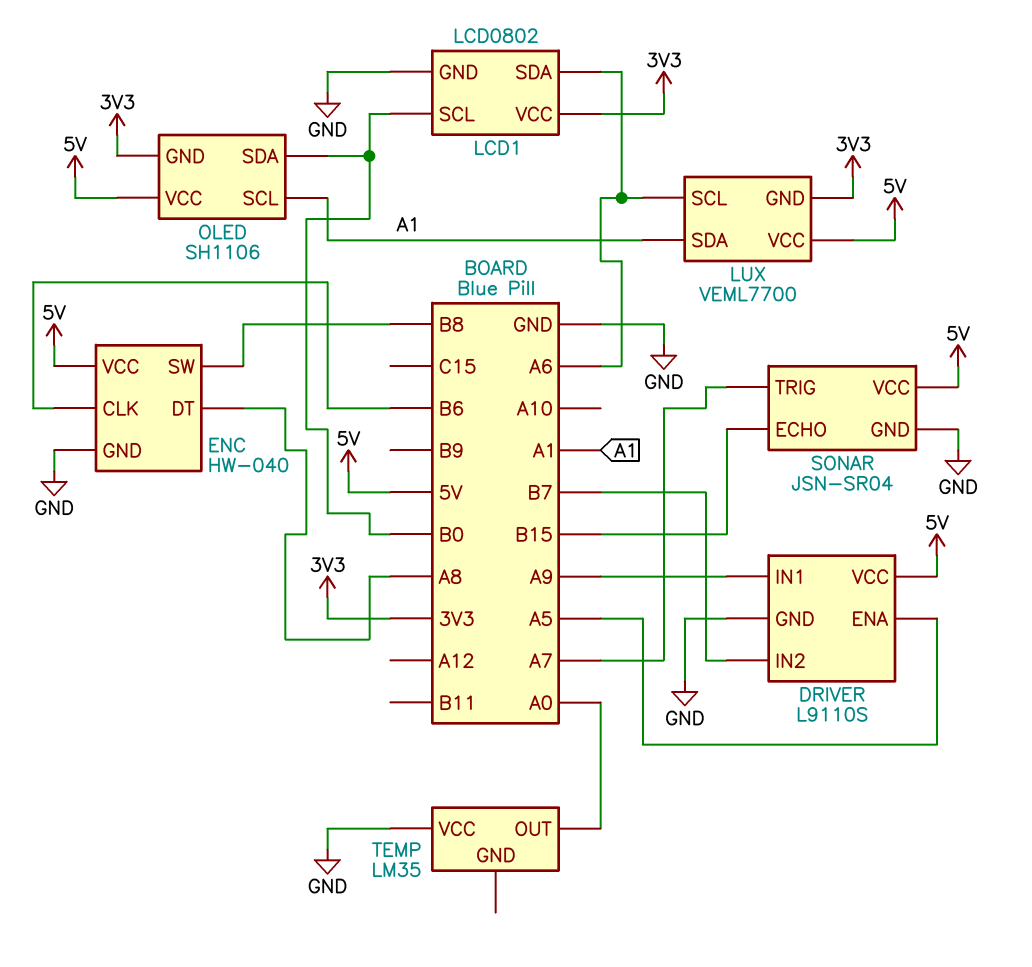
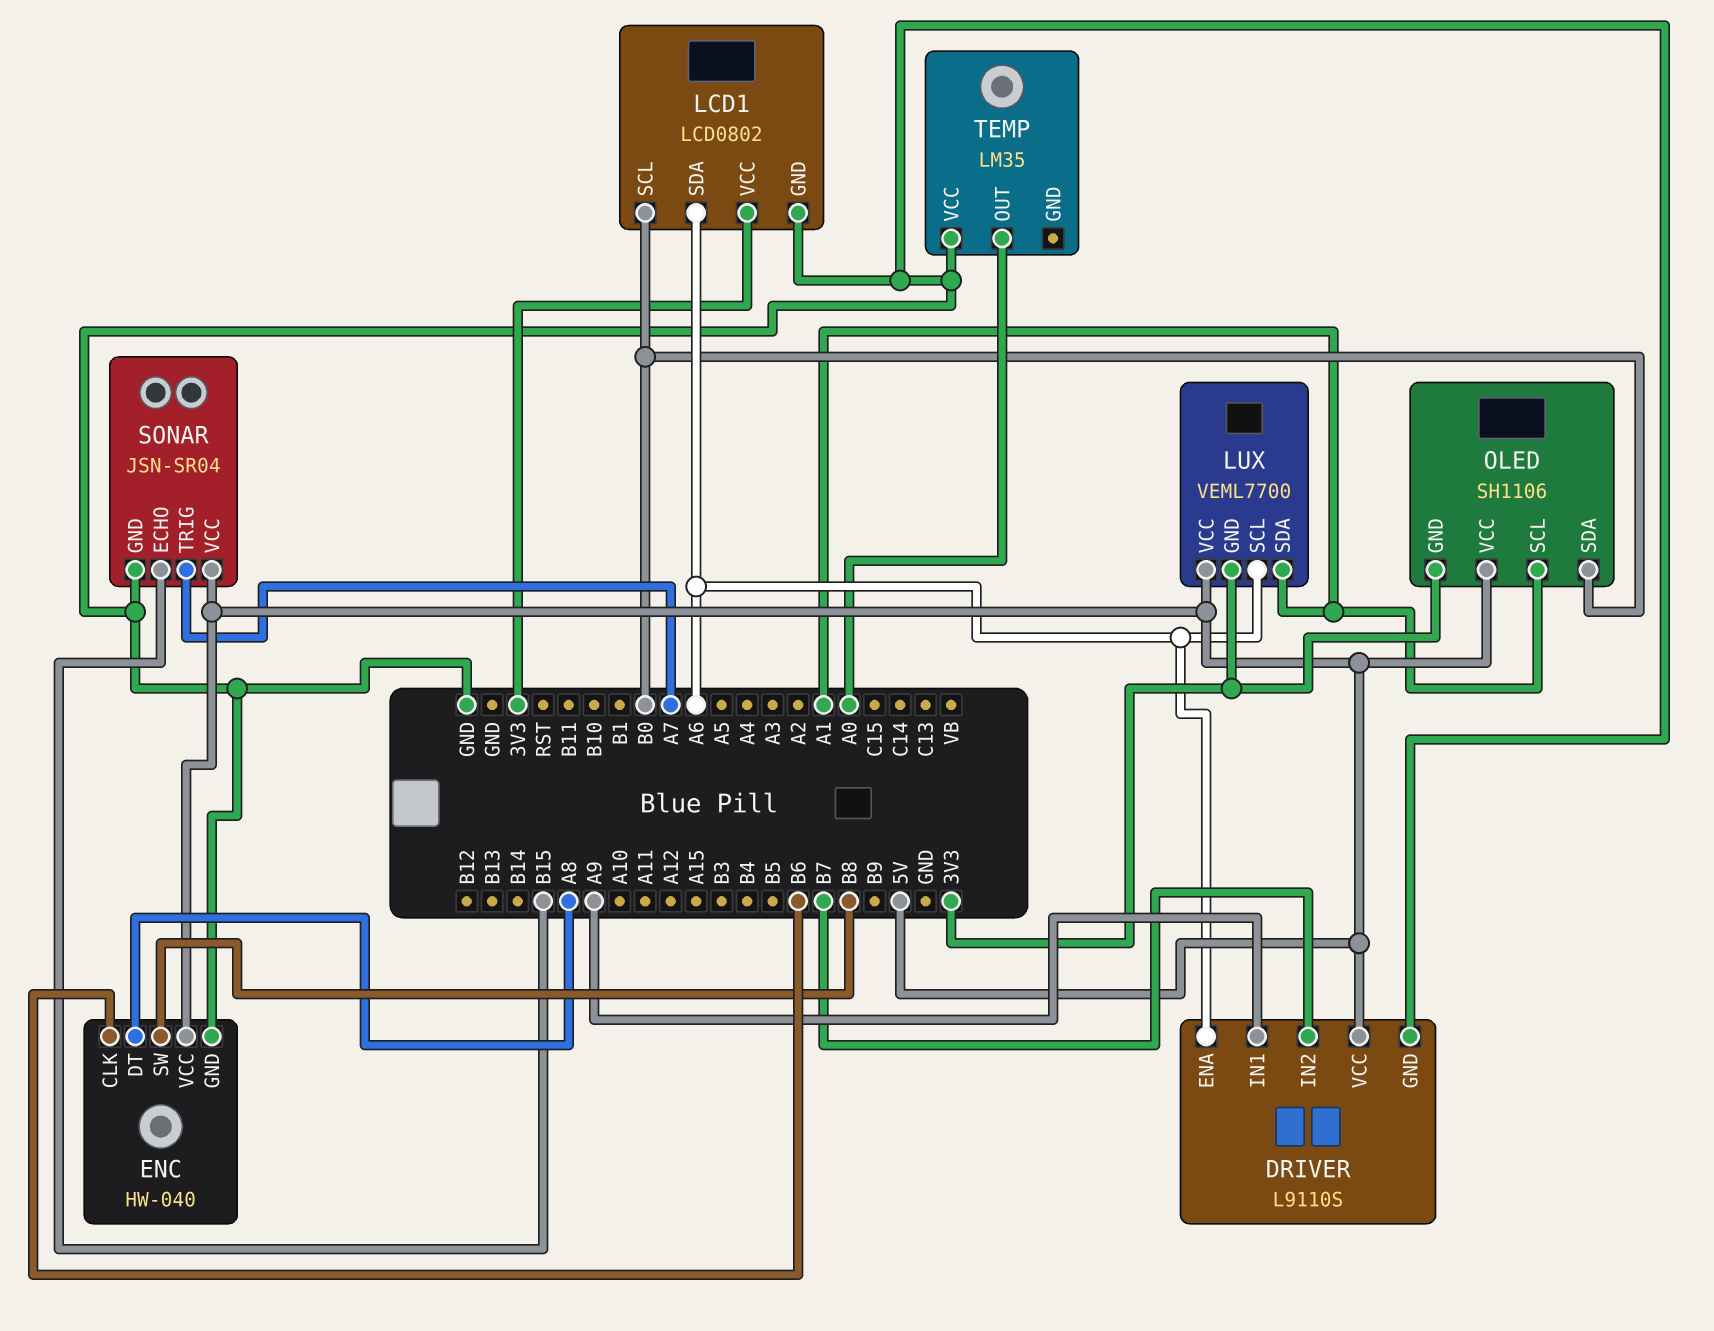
DRIVER pin ENA: A5 -> A6

